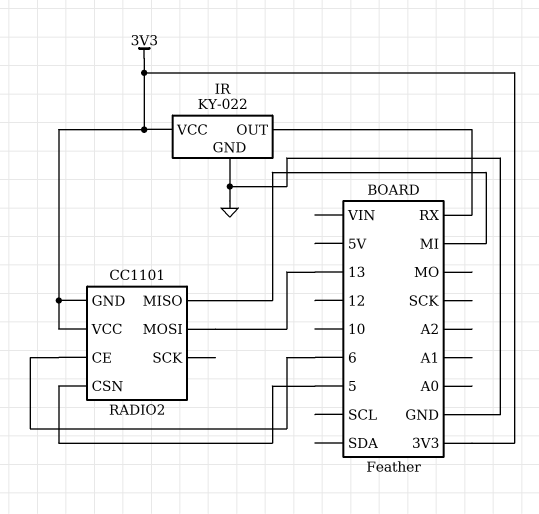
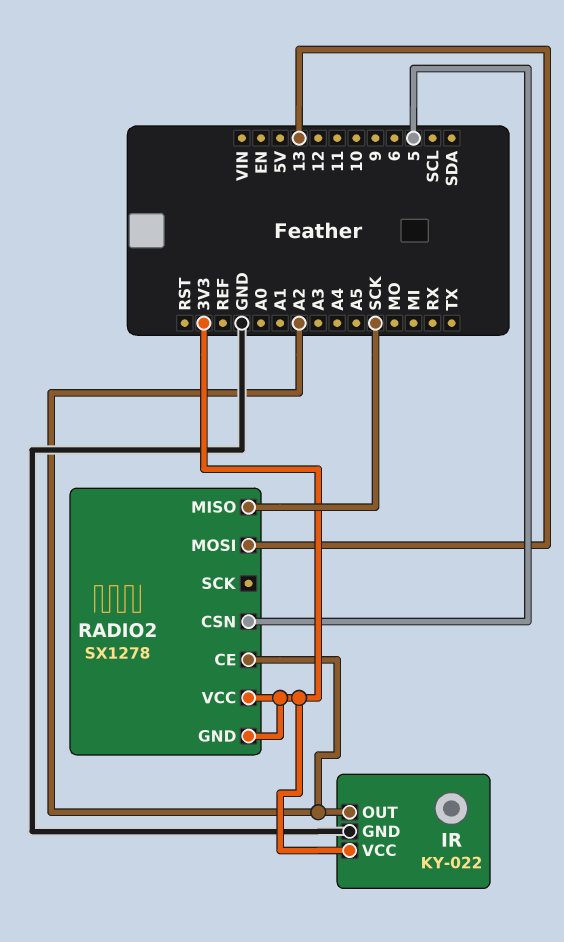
IR pin OUT: RX -> A2
RADIO2: CC1101 -> SX1278
RADIO2 pin CE: 6 -> A2
RADIO2 pin MISO: MI -> SCK

